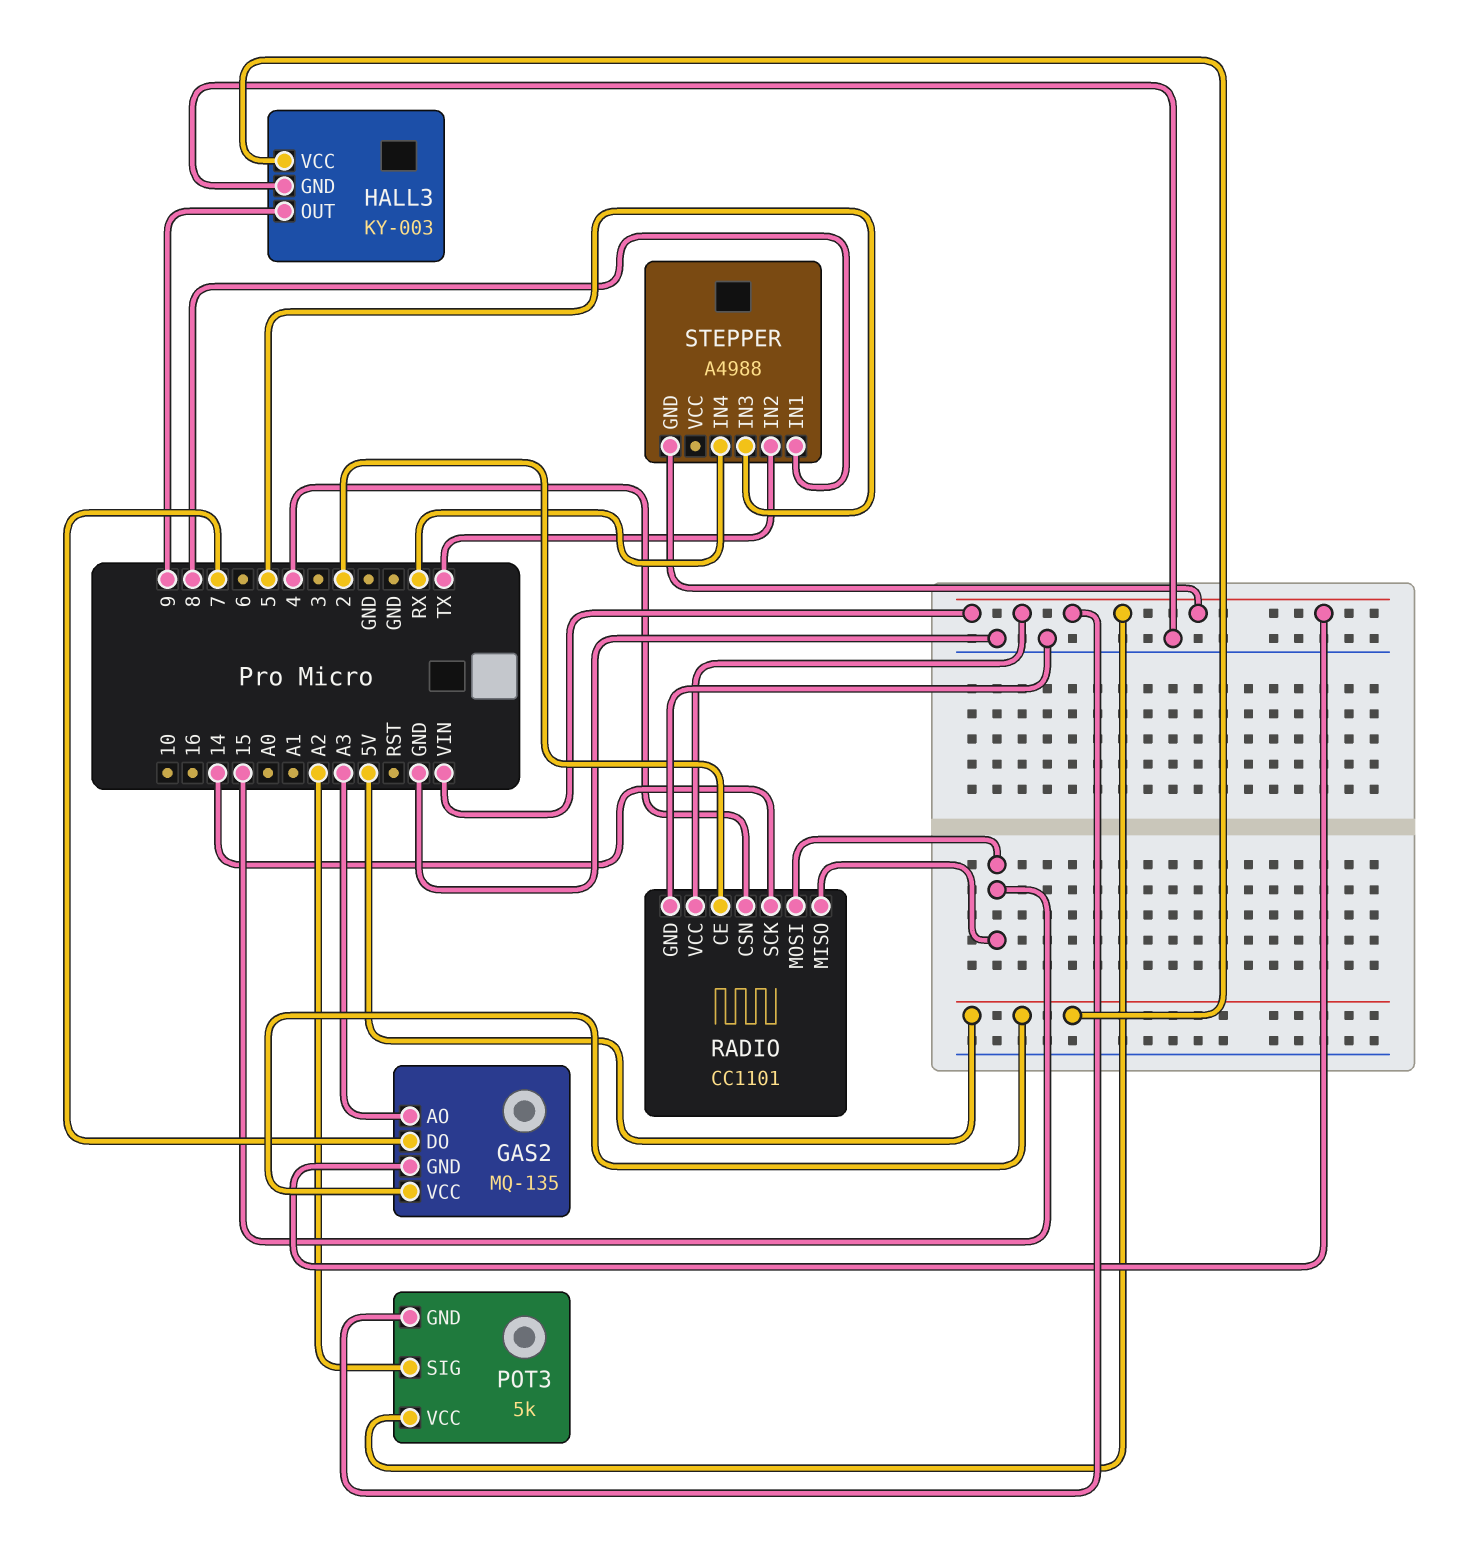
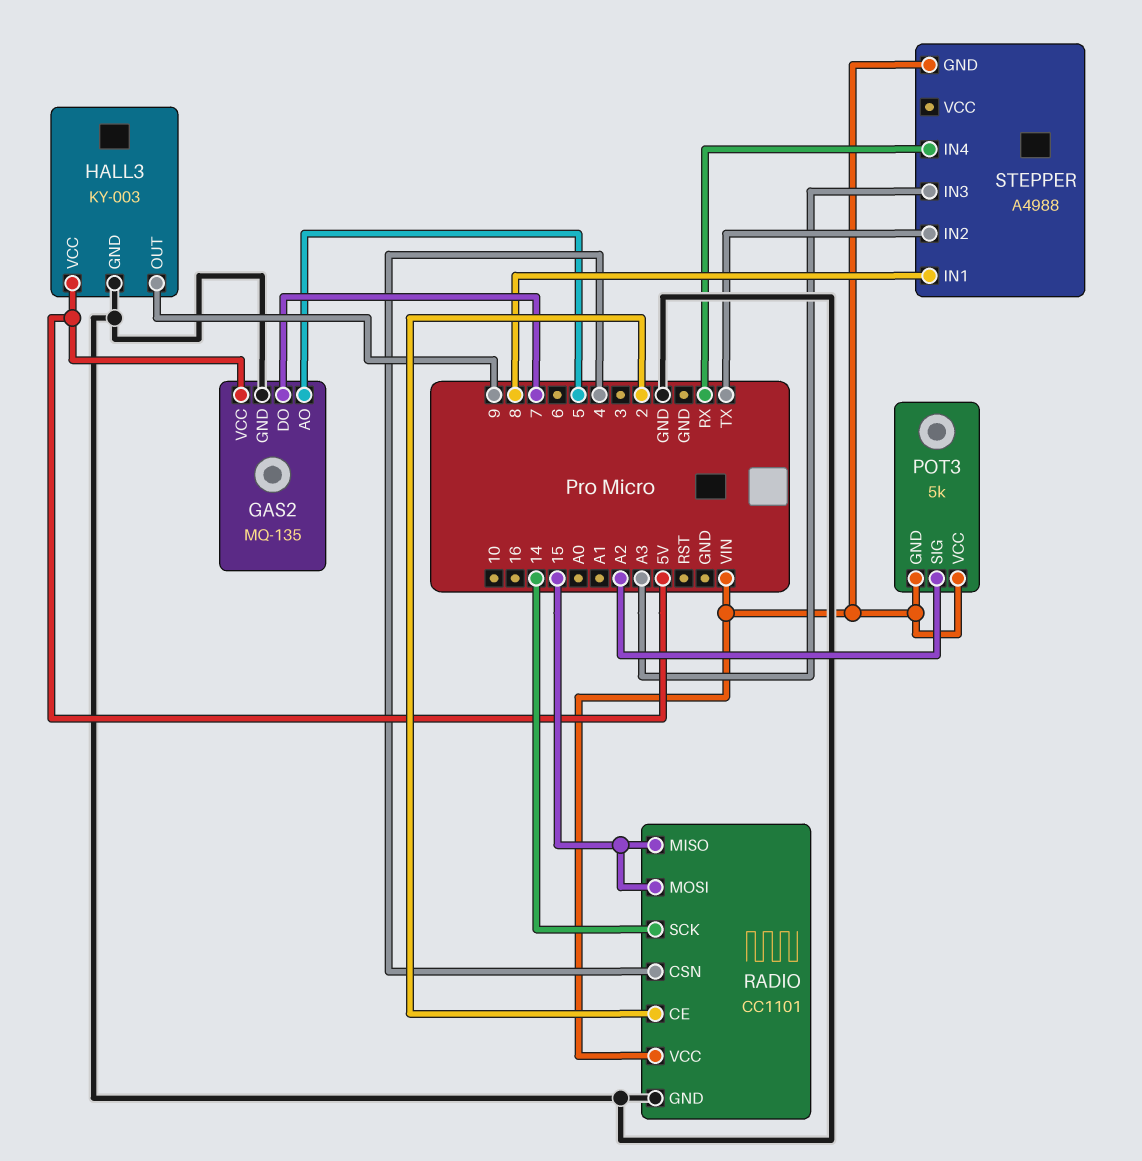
GAS2 pin AO: A3 -> 5
GAS2 pin GND: VIN -> GND
STEPPER pin IN3: 5 -> A3

